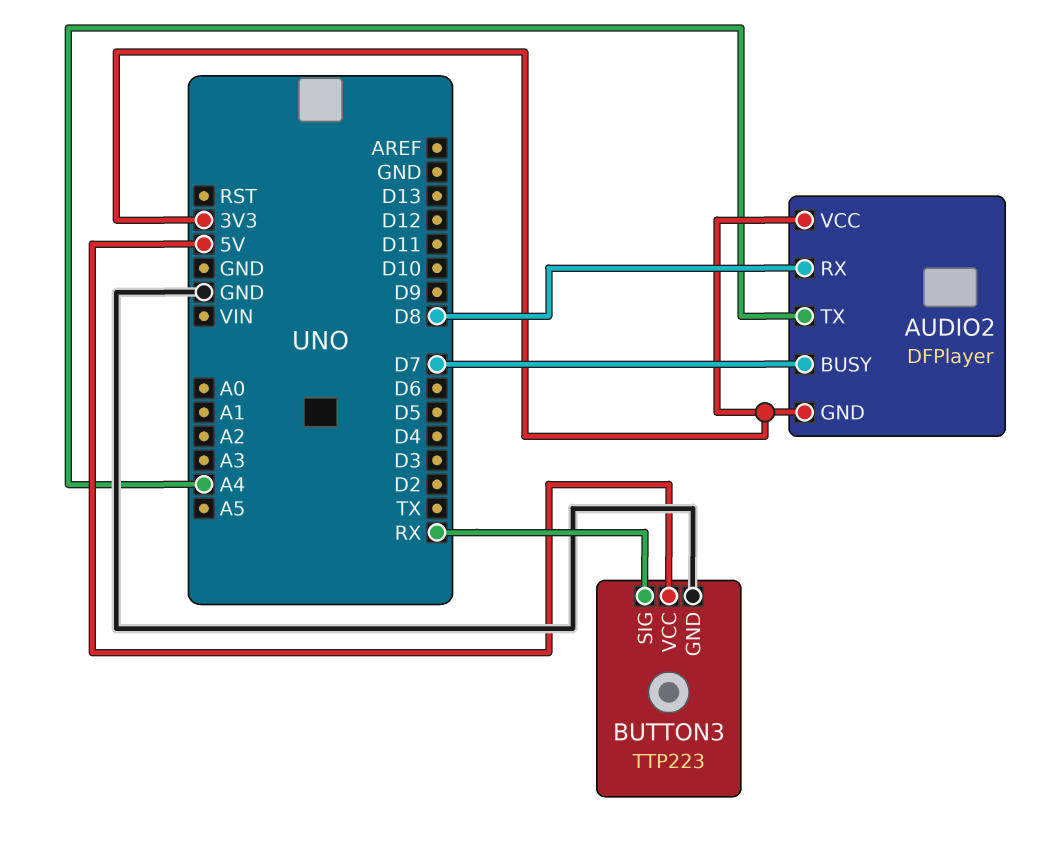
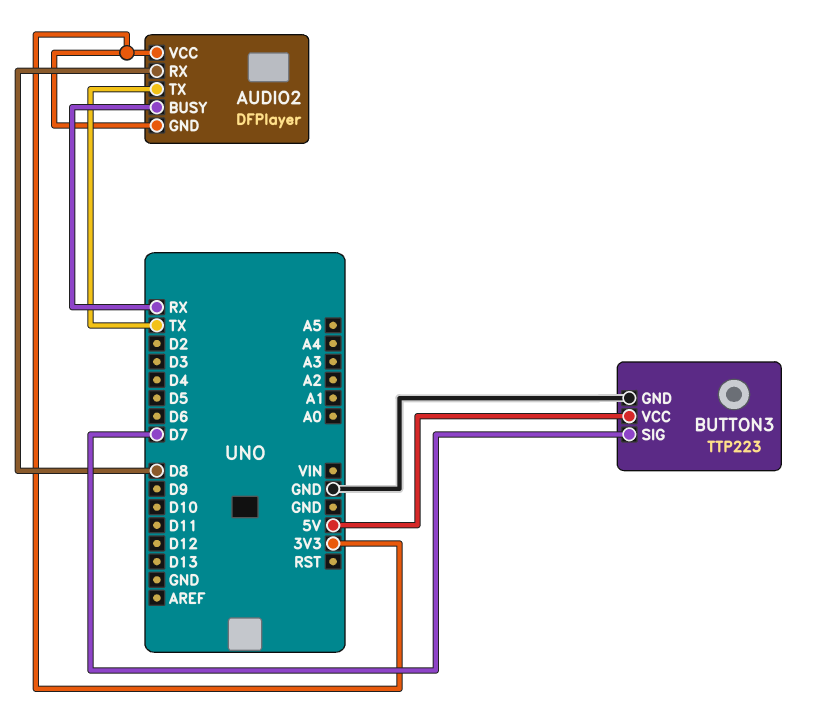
AUDIO2 pin BUSY: D7 -> RX
AUDIO2 pin TX: A4 -> TX
BUTTON3 pin SIG: RX -> D7

